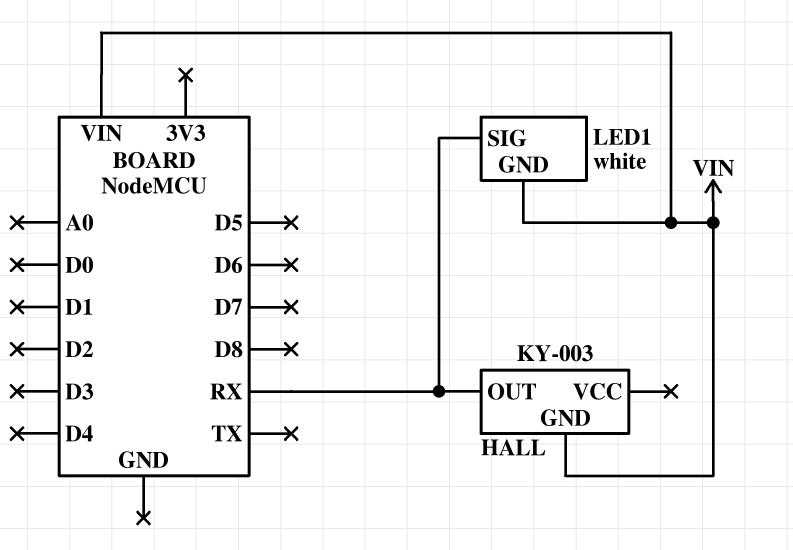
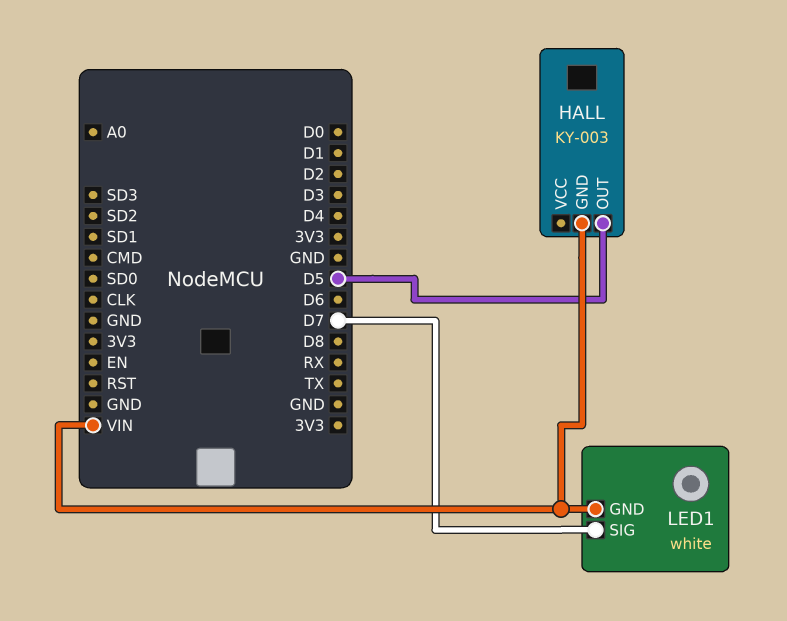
HALL pin OUT: RX -> D5
LED1 pin SIG: RX -> D7

